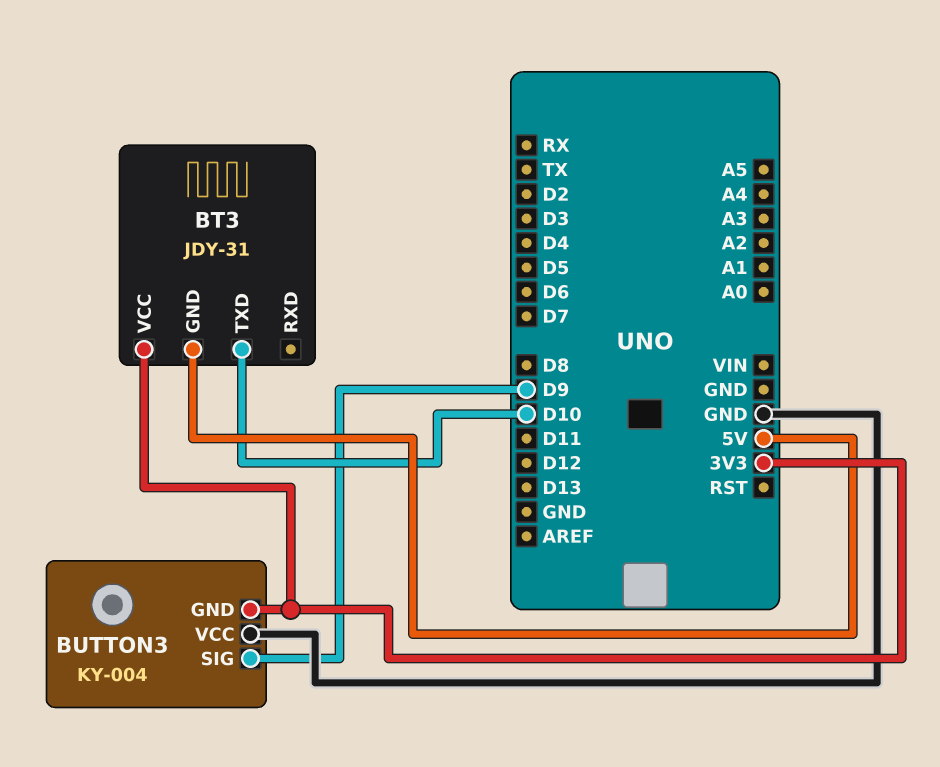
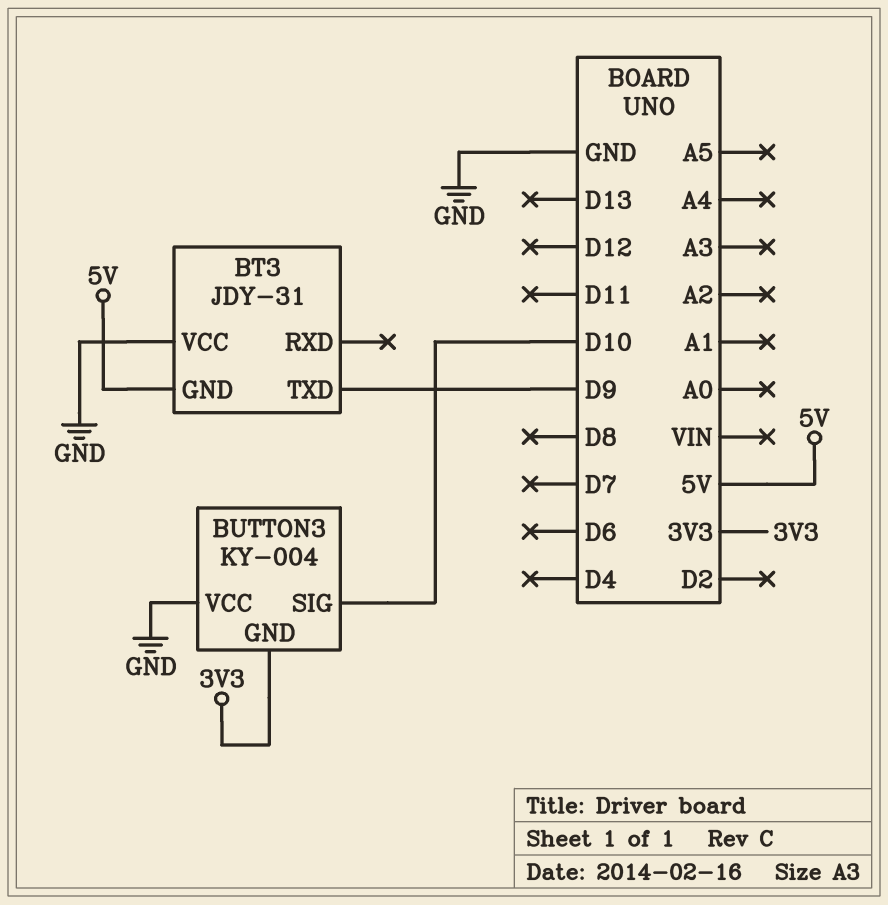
BT3 pin TXD: D10 -> D9
BT3 pin VCC: 3V3 -> GND
BUTTON3 pin SIG: D9 -> D10

